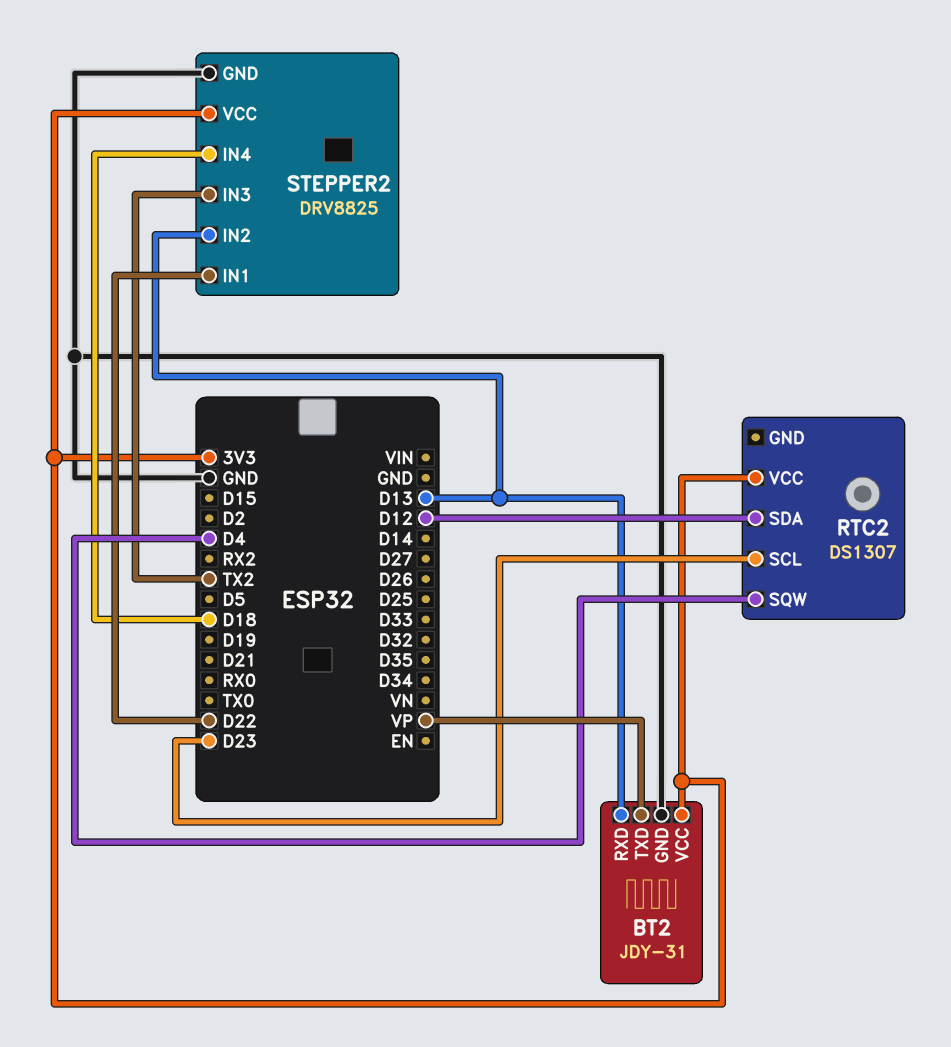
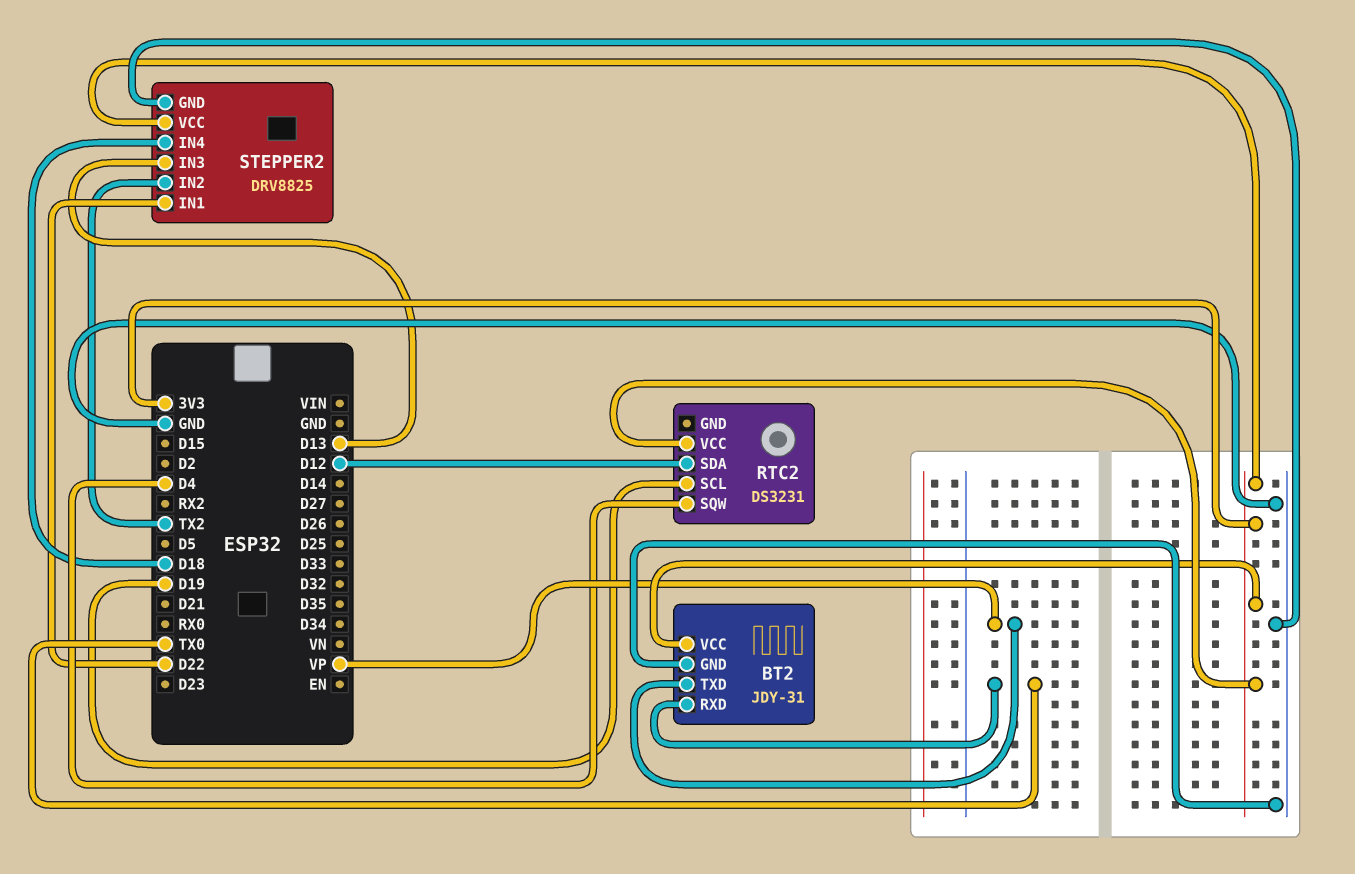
BT2 pin RXD: D13 -> TX0
RTC2: DS1307 -> DS3231
RTC2 pin SCL: D23 -> D19
STEPPER2 pin IN2: D13 -> TX2
STEPPER2 pin IN3: TX2 -> D13

